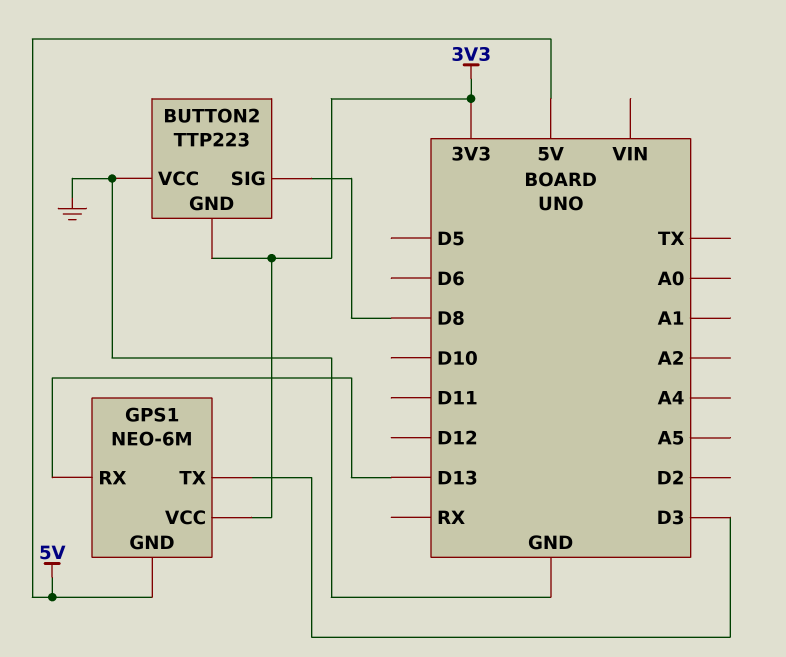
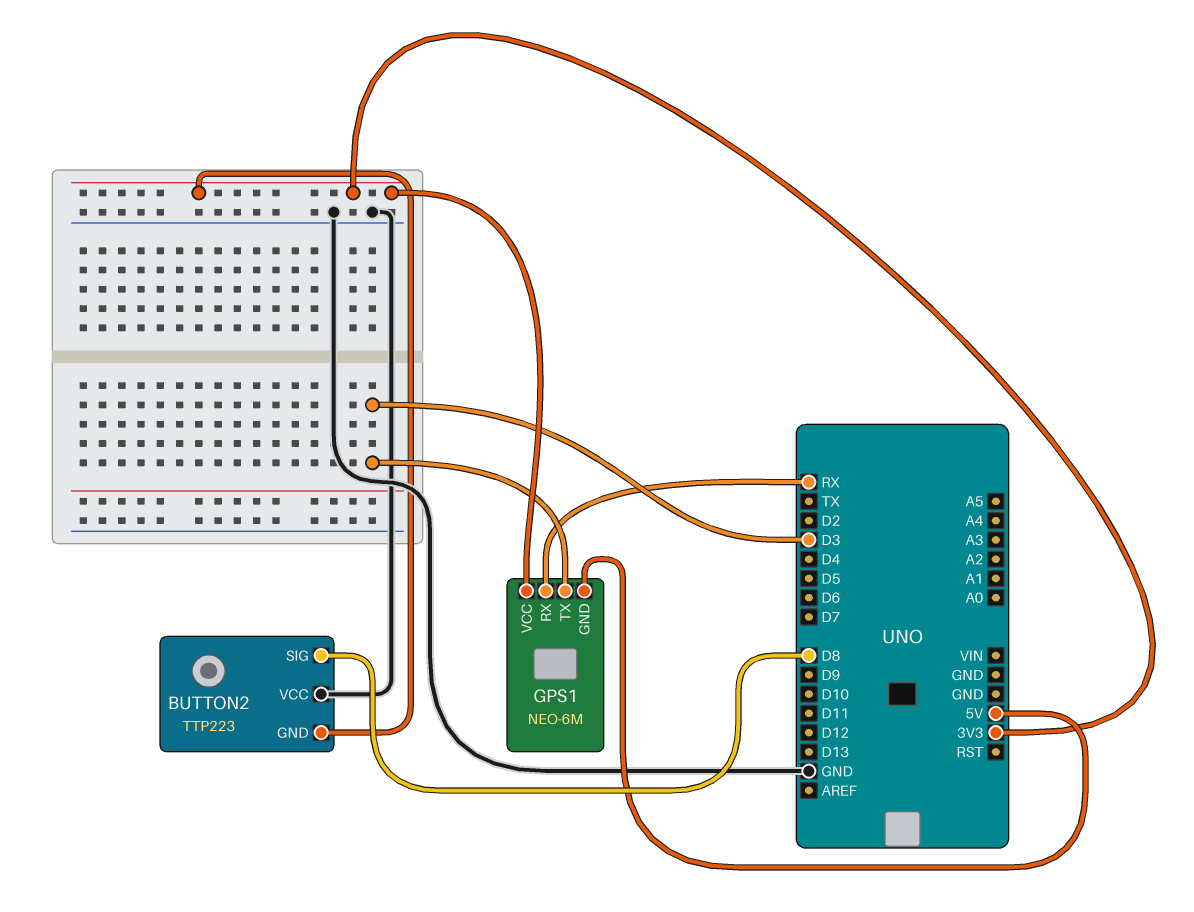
GPS1 pin RX: D13 -> RX

